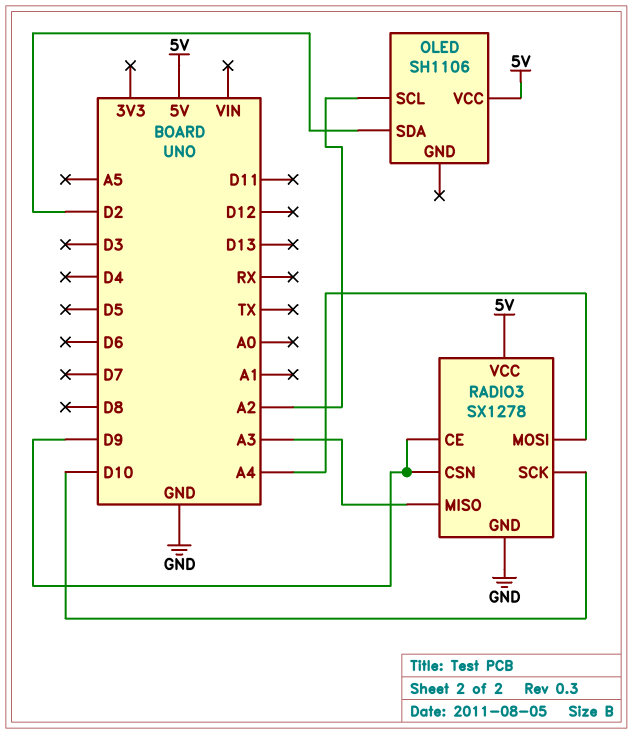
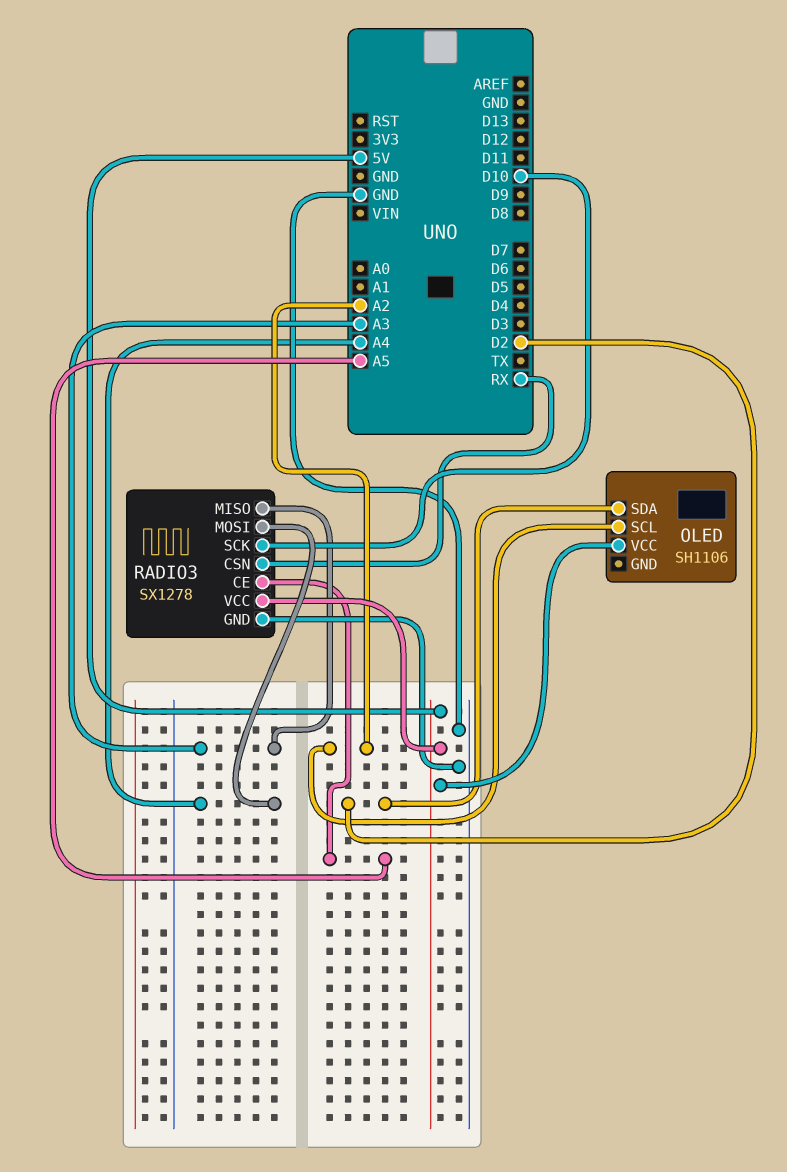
RADIO3 pin CE: D9 -> A5
RADIO3 pin CSN: D9 -> RX

